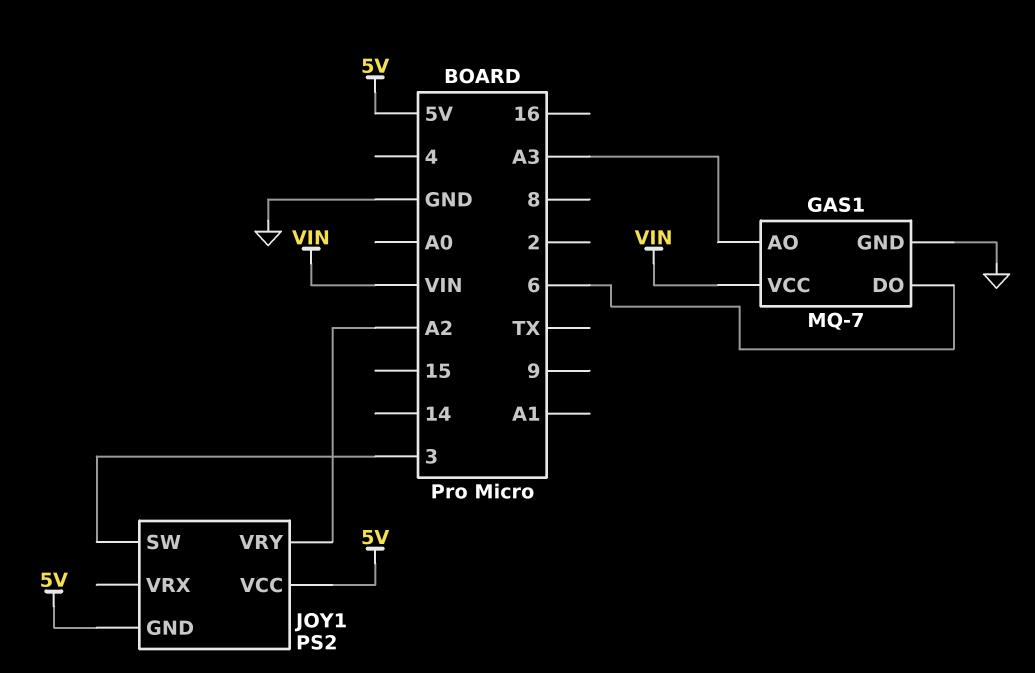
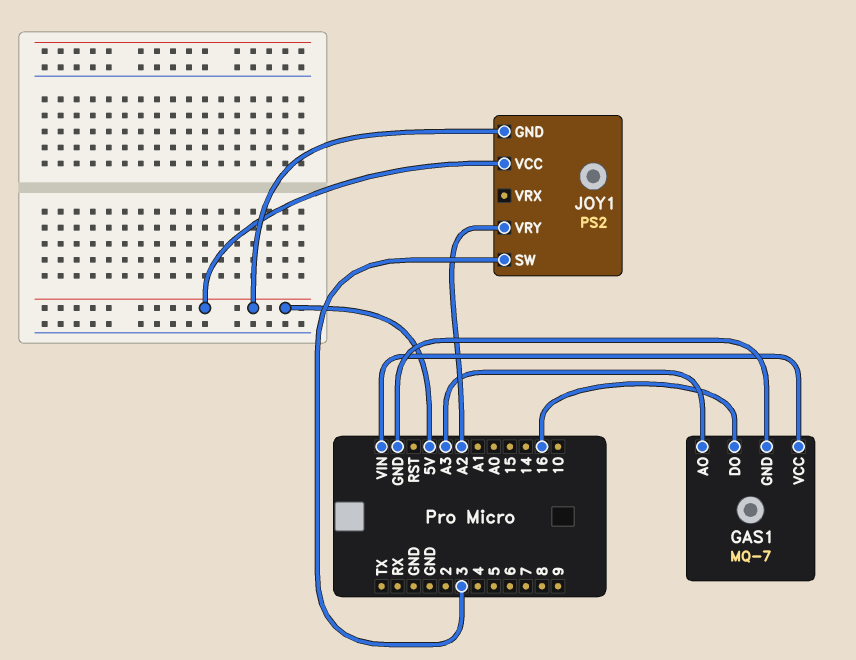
GAS1 pin DO: 6 -> 16

